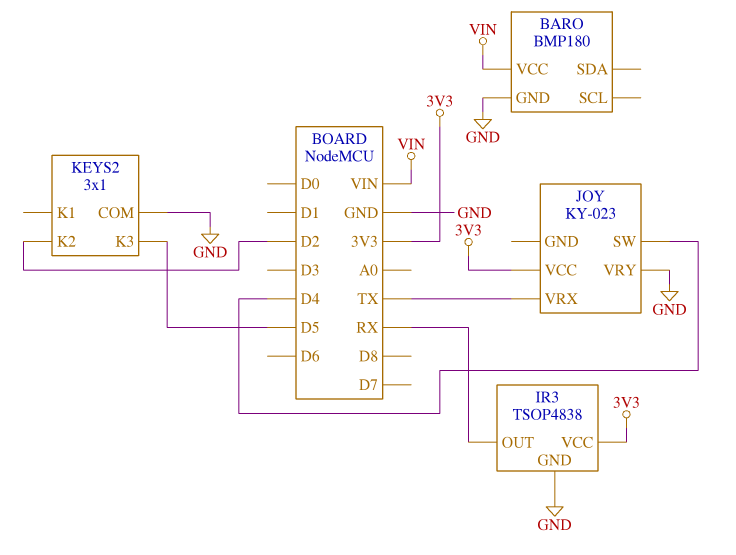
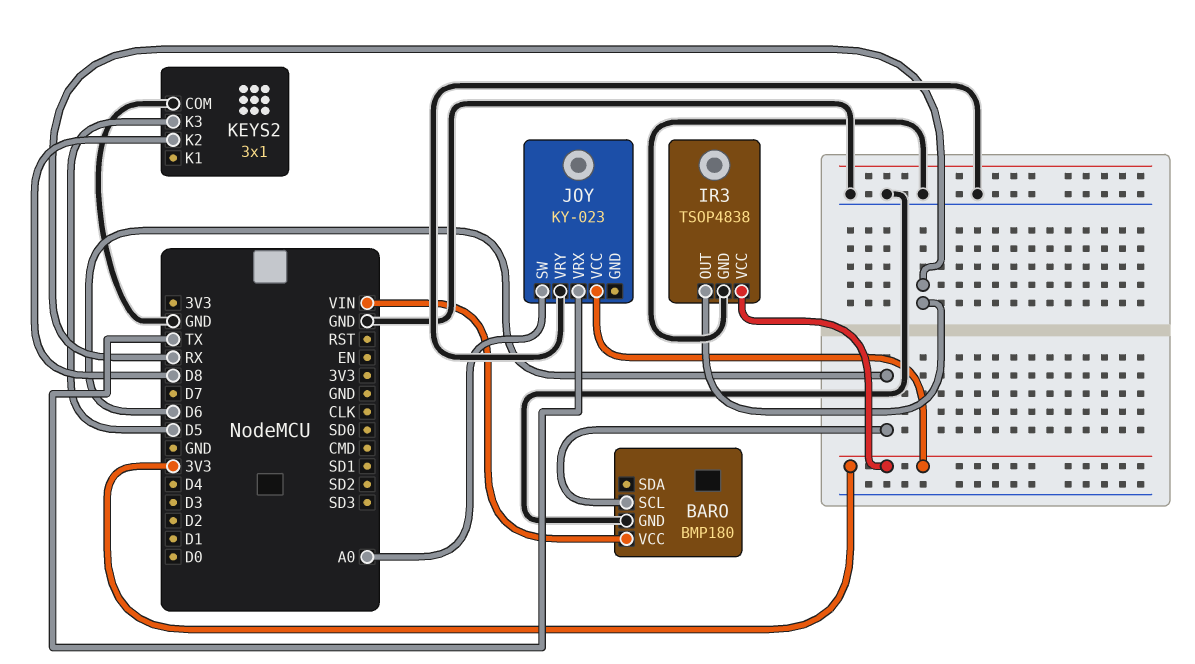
BARO pin SCL: none -> D6
JOY pin SW: D4 -> A0
KEYS2 pin K2: D2 -> D8

